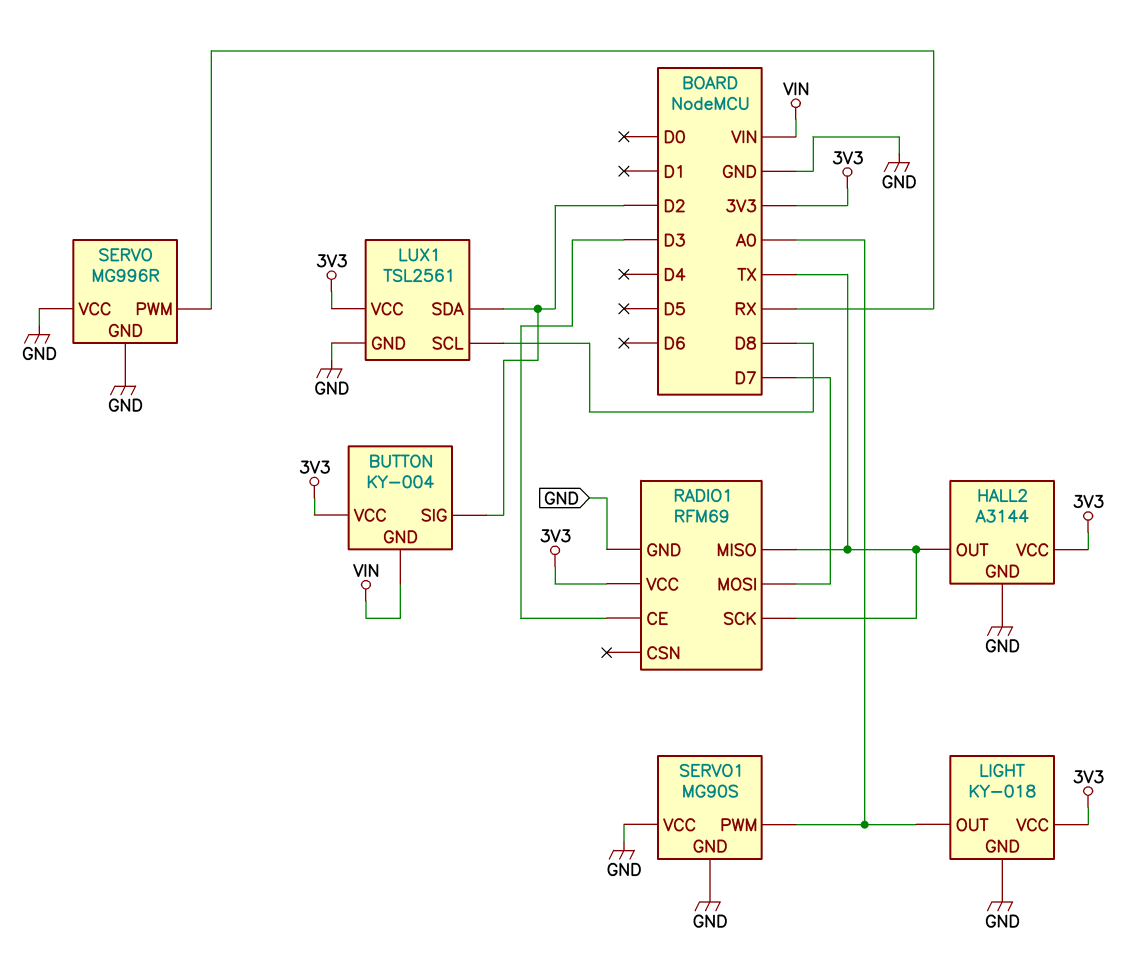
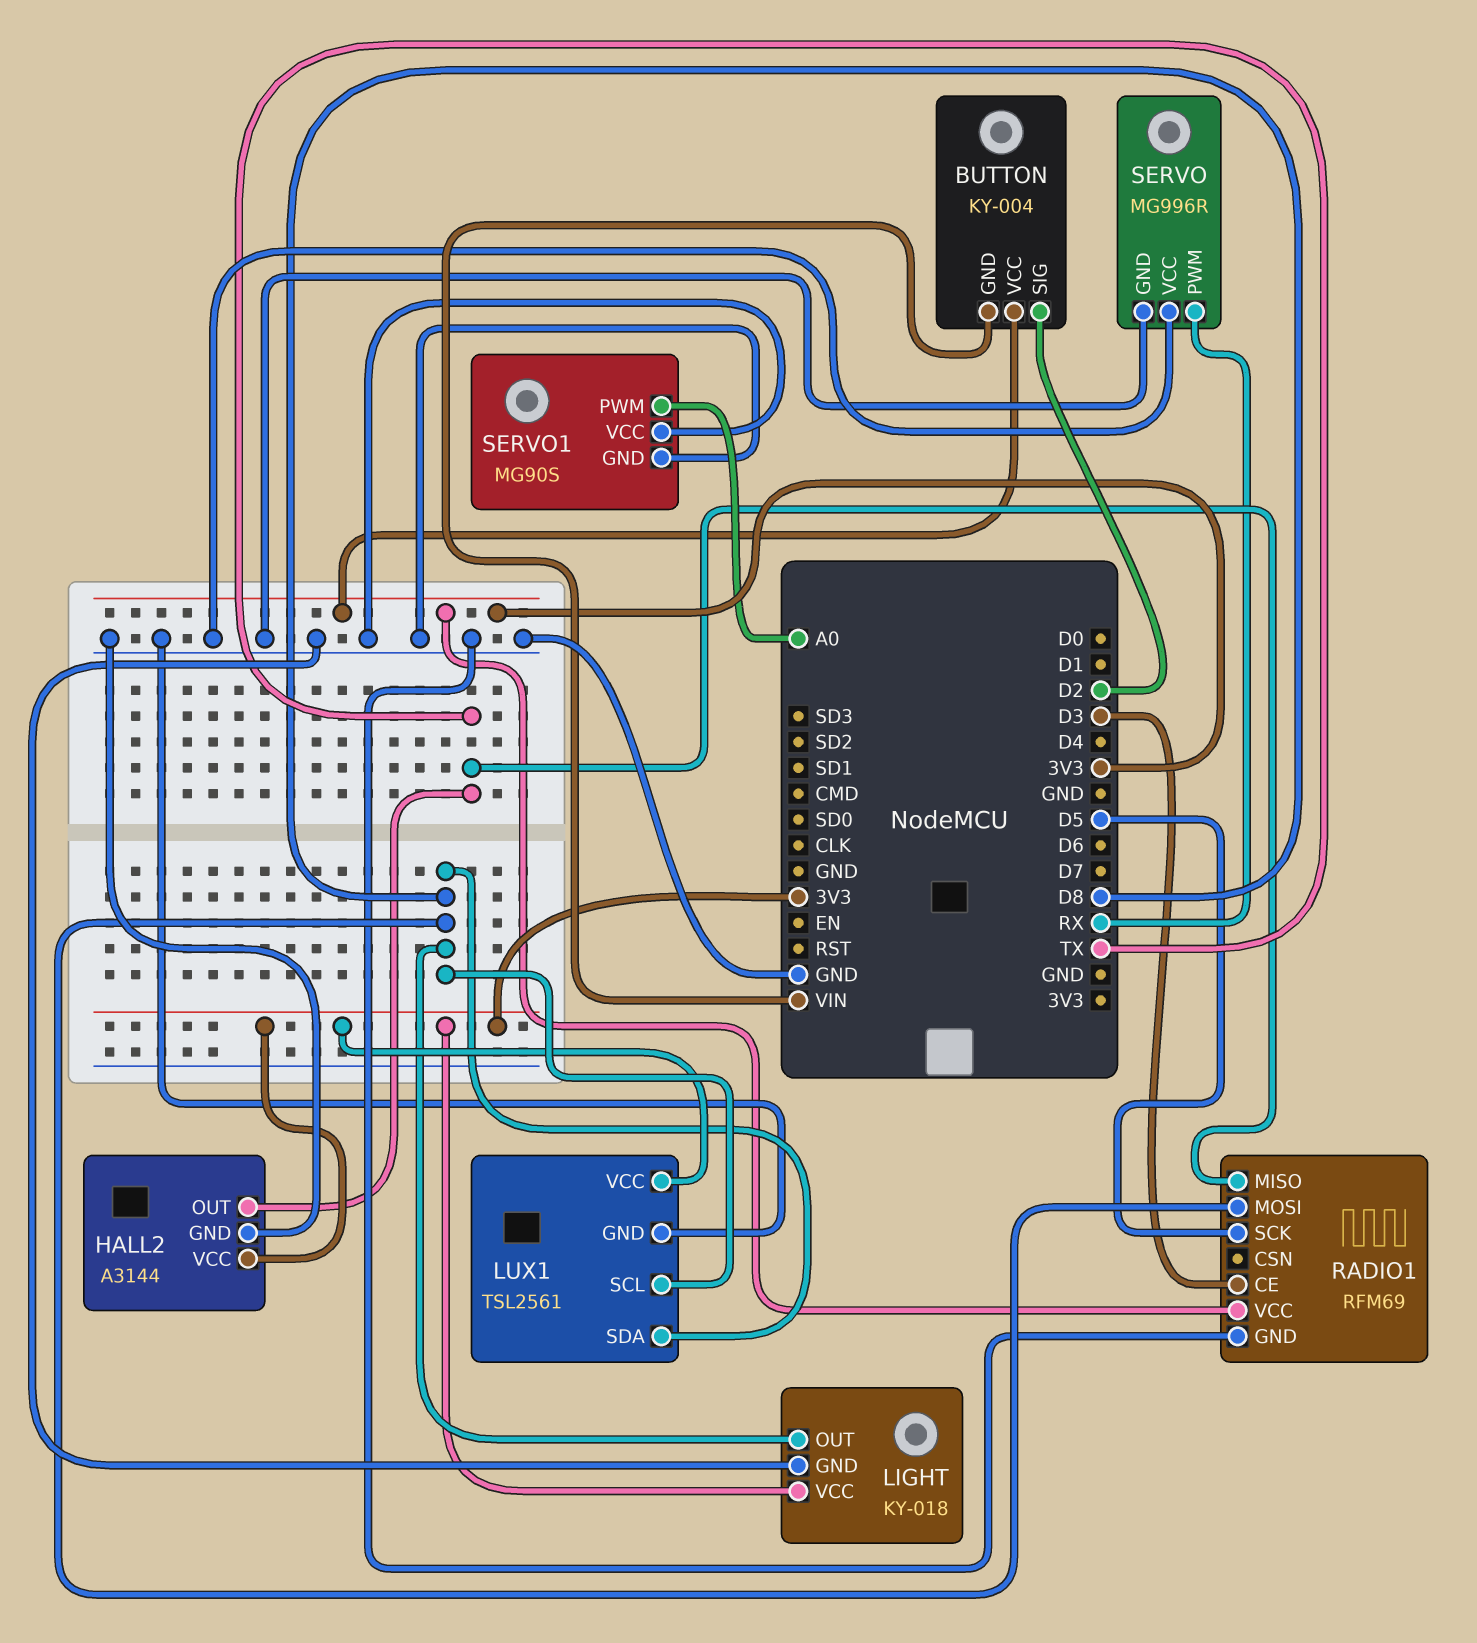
LIGHT pin OUT: A0 -> D8
LUX1 pin SDA: D2 -> D8
RADIO1 pin MOSI: D7 -> D8
RADIO1 pin SCK: TX -> D5

